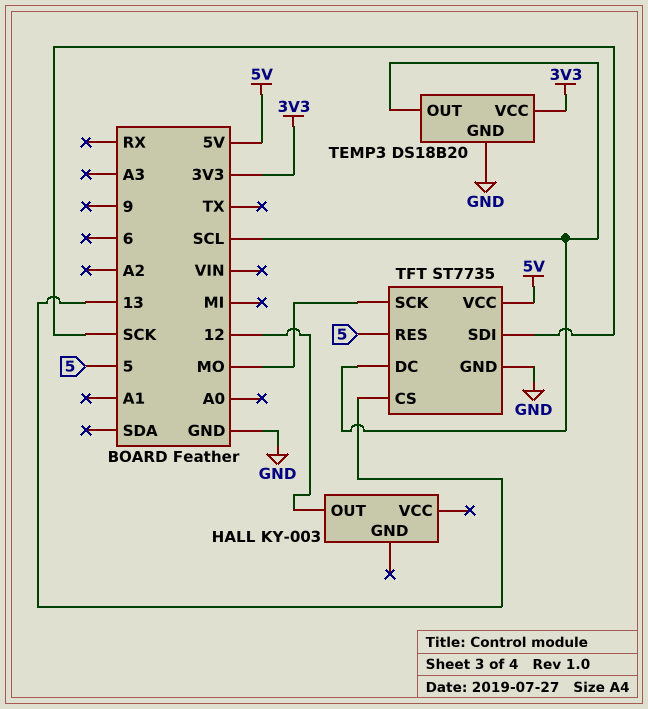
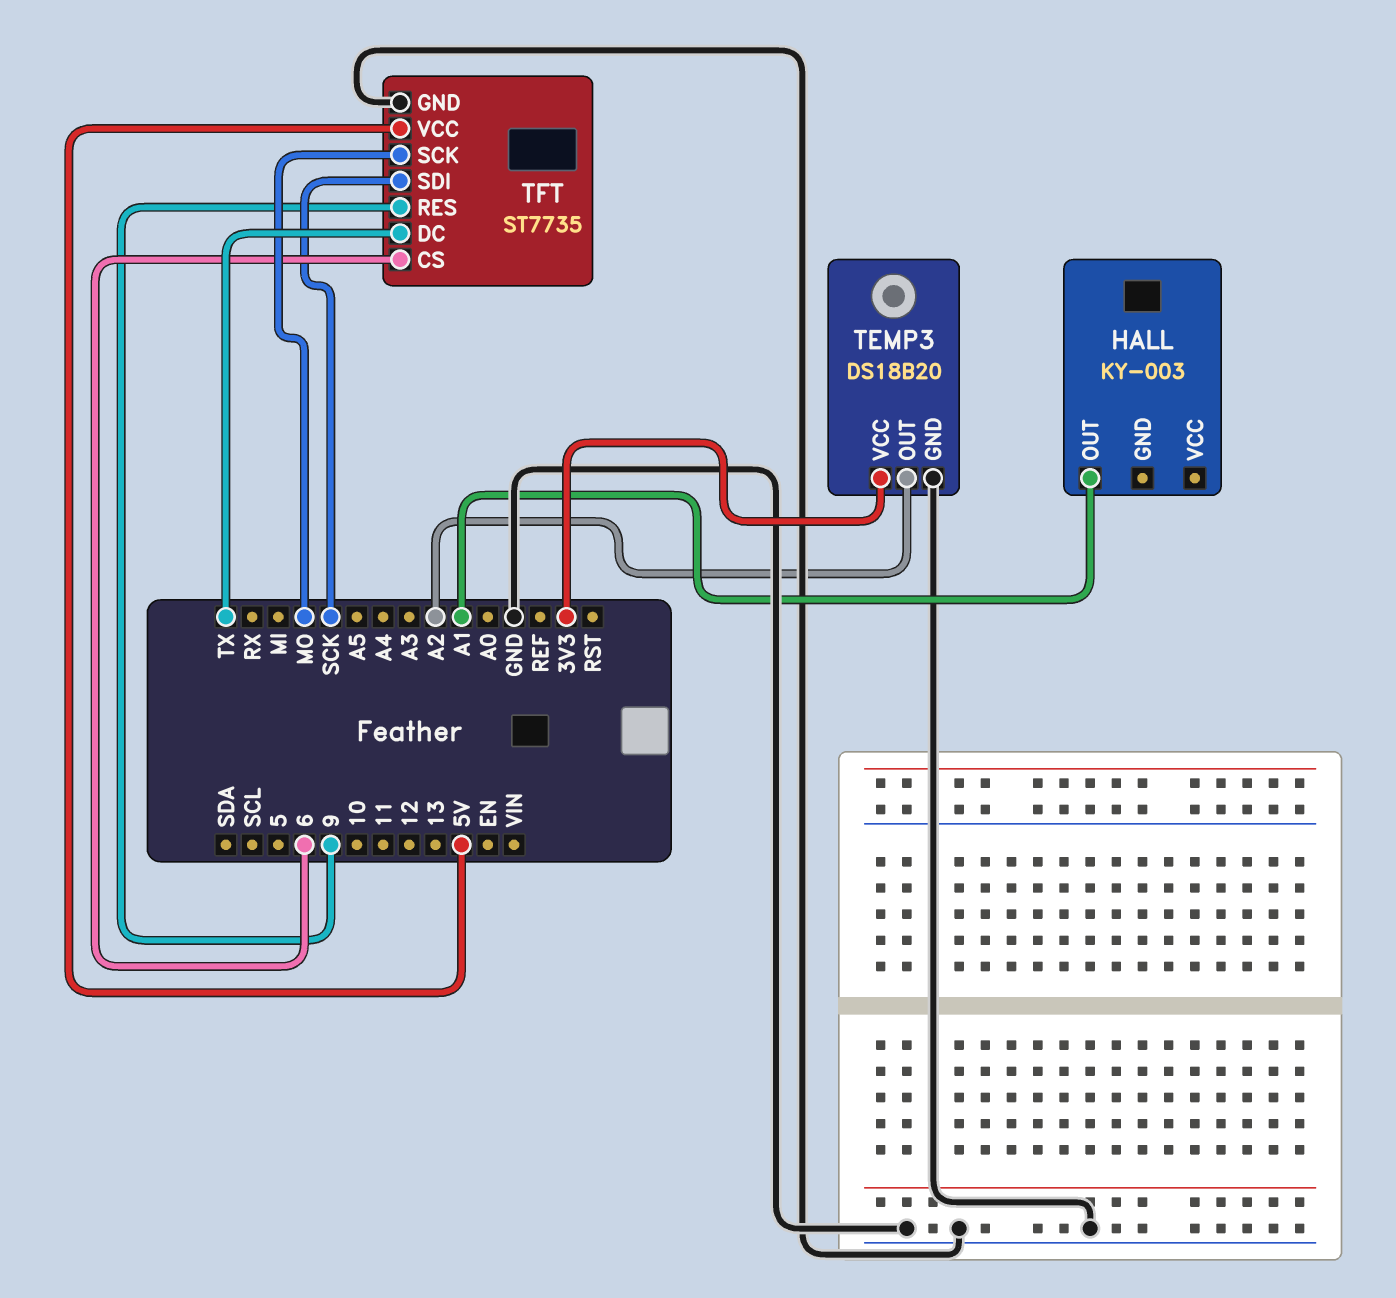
HALL pin OUT: 12 -> A1
TEMP3 pin OUT: SCL -> A2
TFT pin CS: 13 -> 6
TFT pin DC: SCL -> TX
TFT pin RES: 5 -> 9

